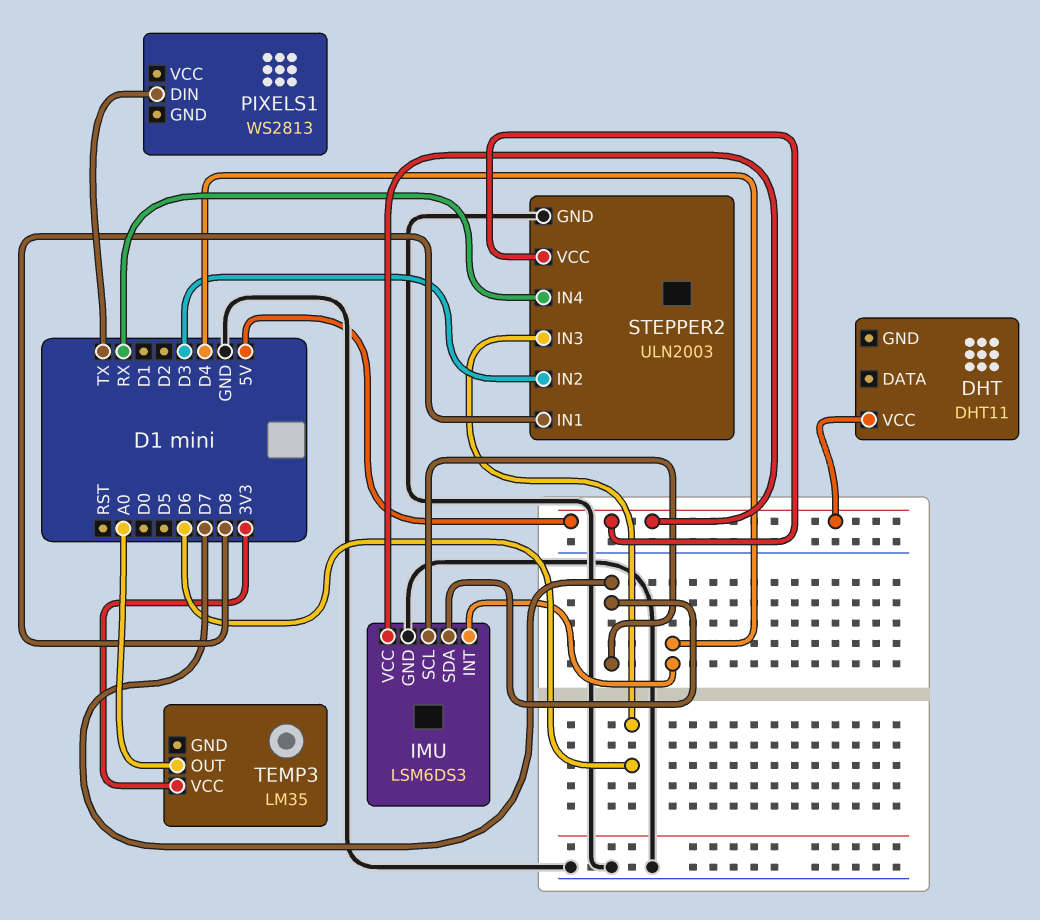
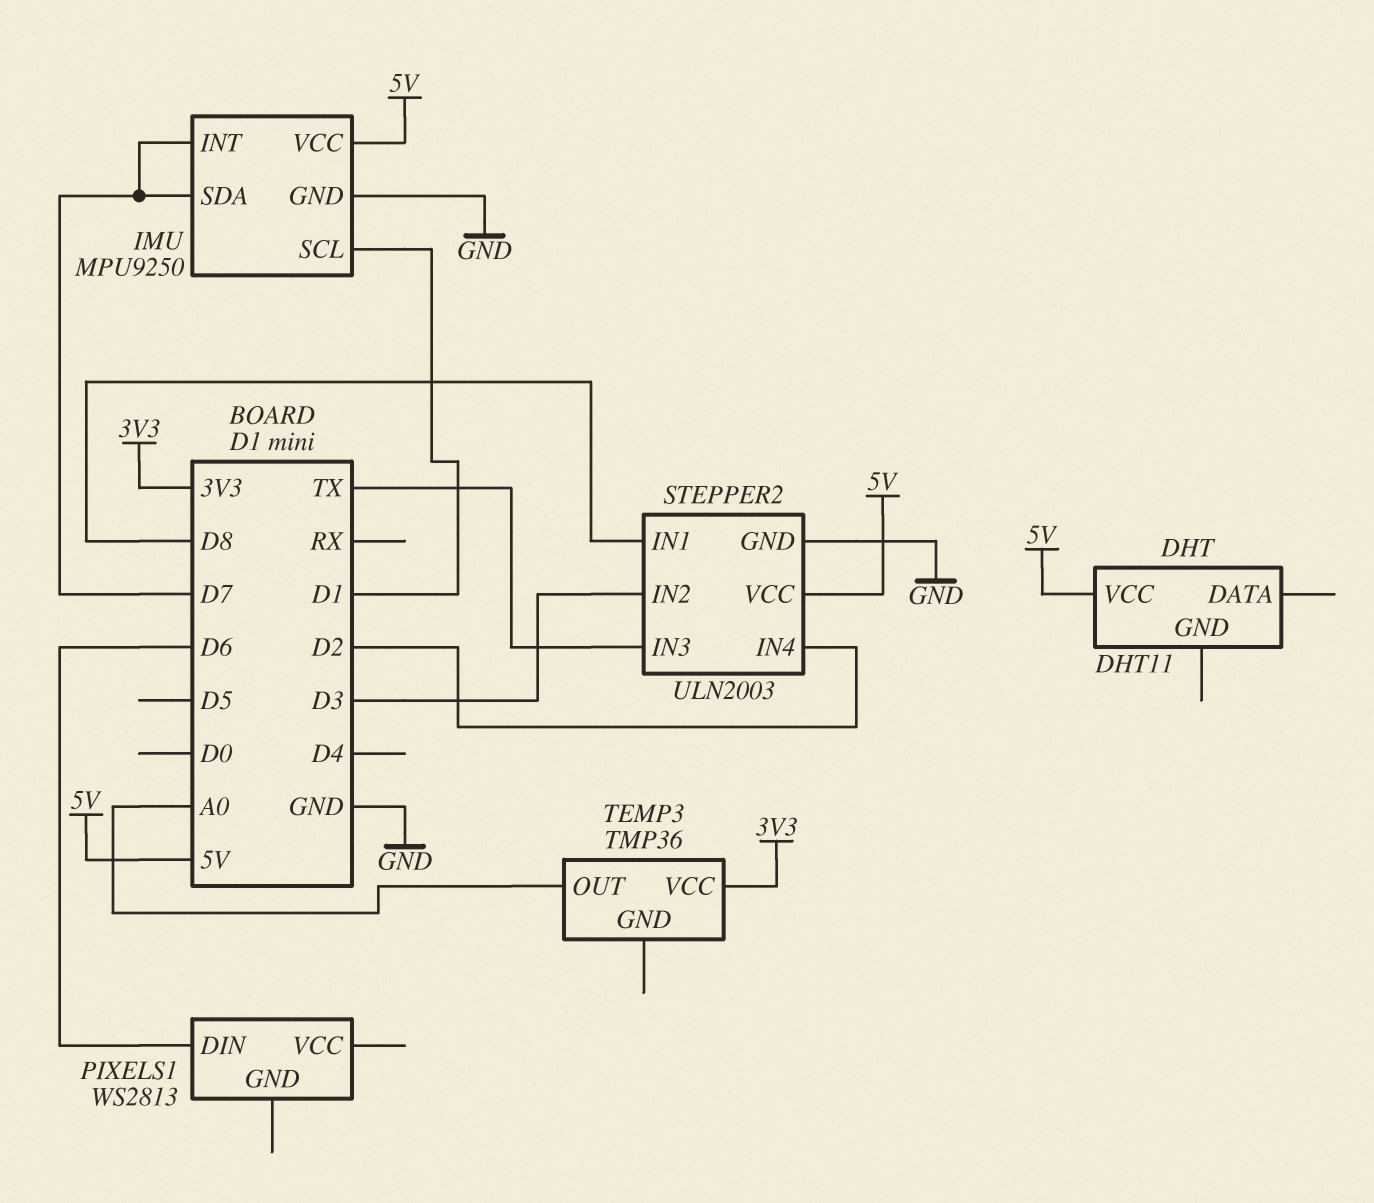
IMU: LSM6DS3 -> MPU9250
IMU pin INT: D4 -> D7
IMU pin SCL: D7 -> D1
PIXELS1 pin DIN: TX -> D6
STEPPER2 pin IN3: D6 -> TX
STEPPER2 pin IN4: RX -> D2
TEMP3: LM35 -> TMP36

